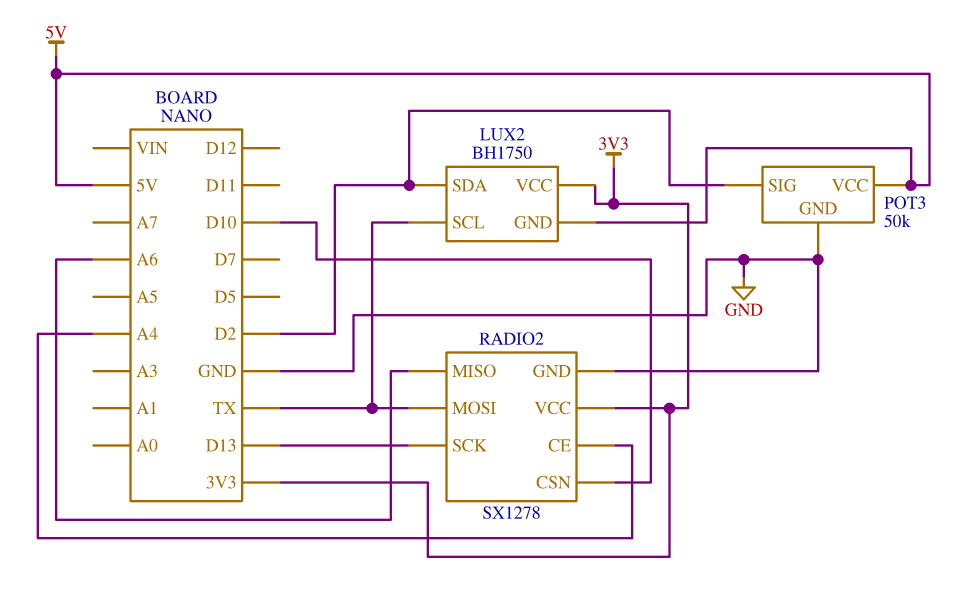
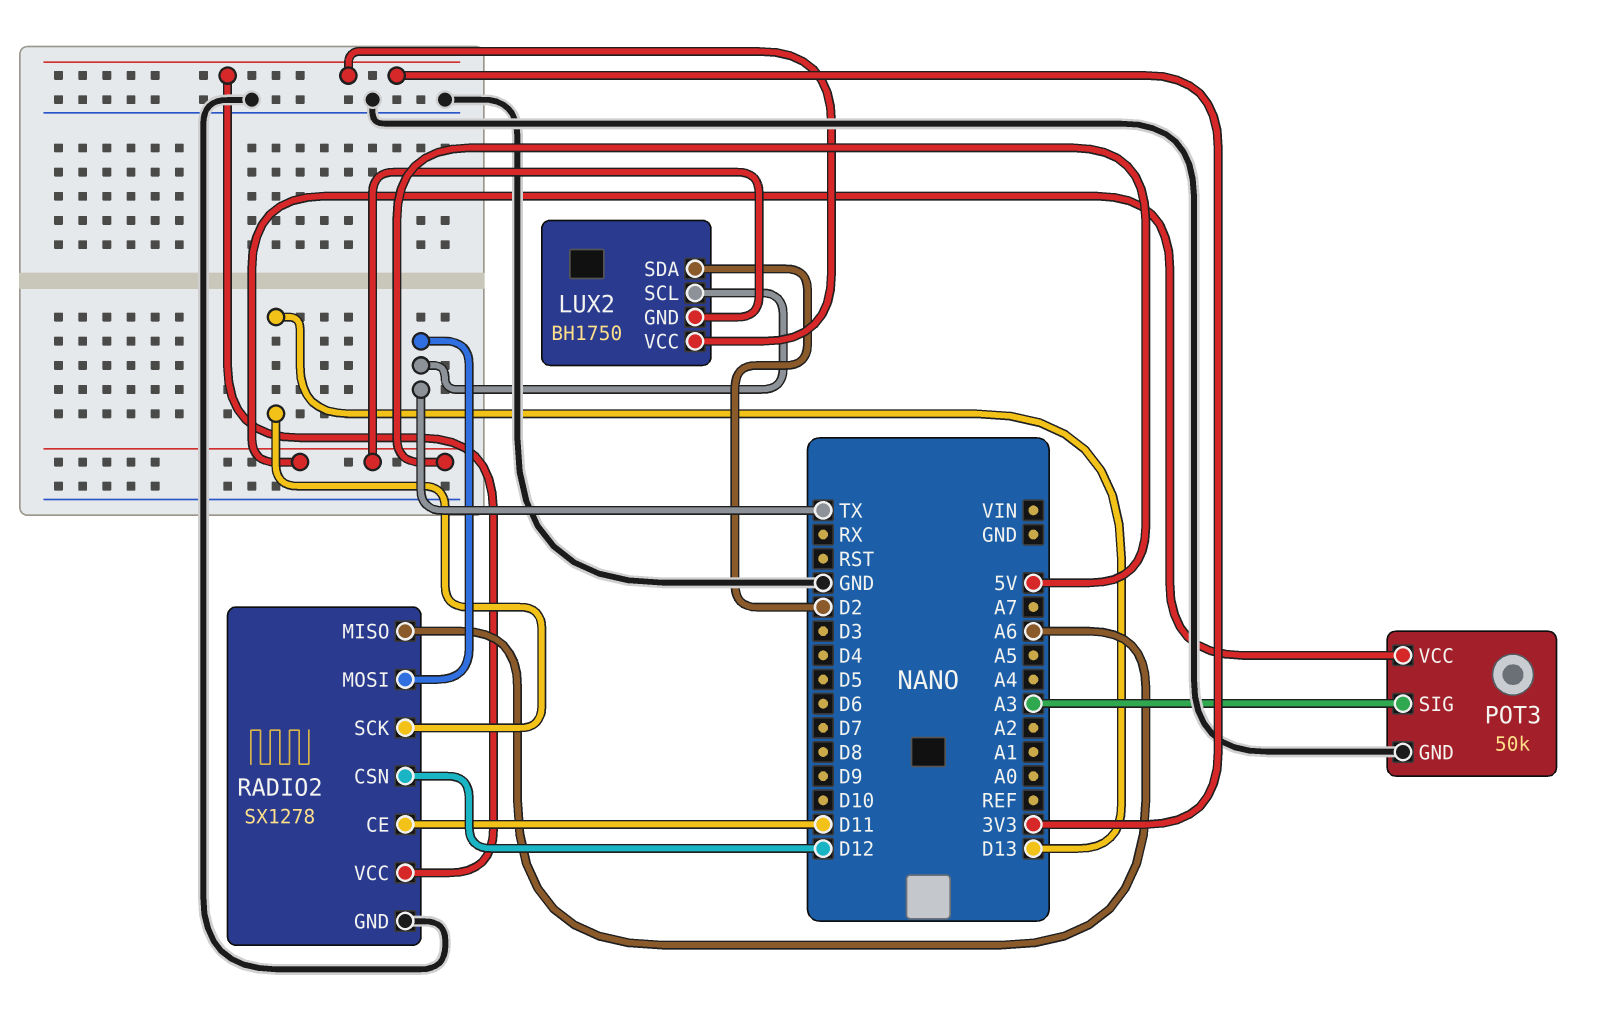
POT3 pin SIG: D2 -> A3
RADIO2 pin CE: A4 -> D11
RADIO2 pin CSN: D10 -> D12

